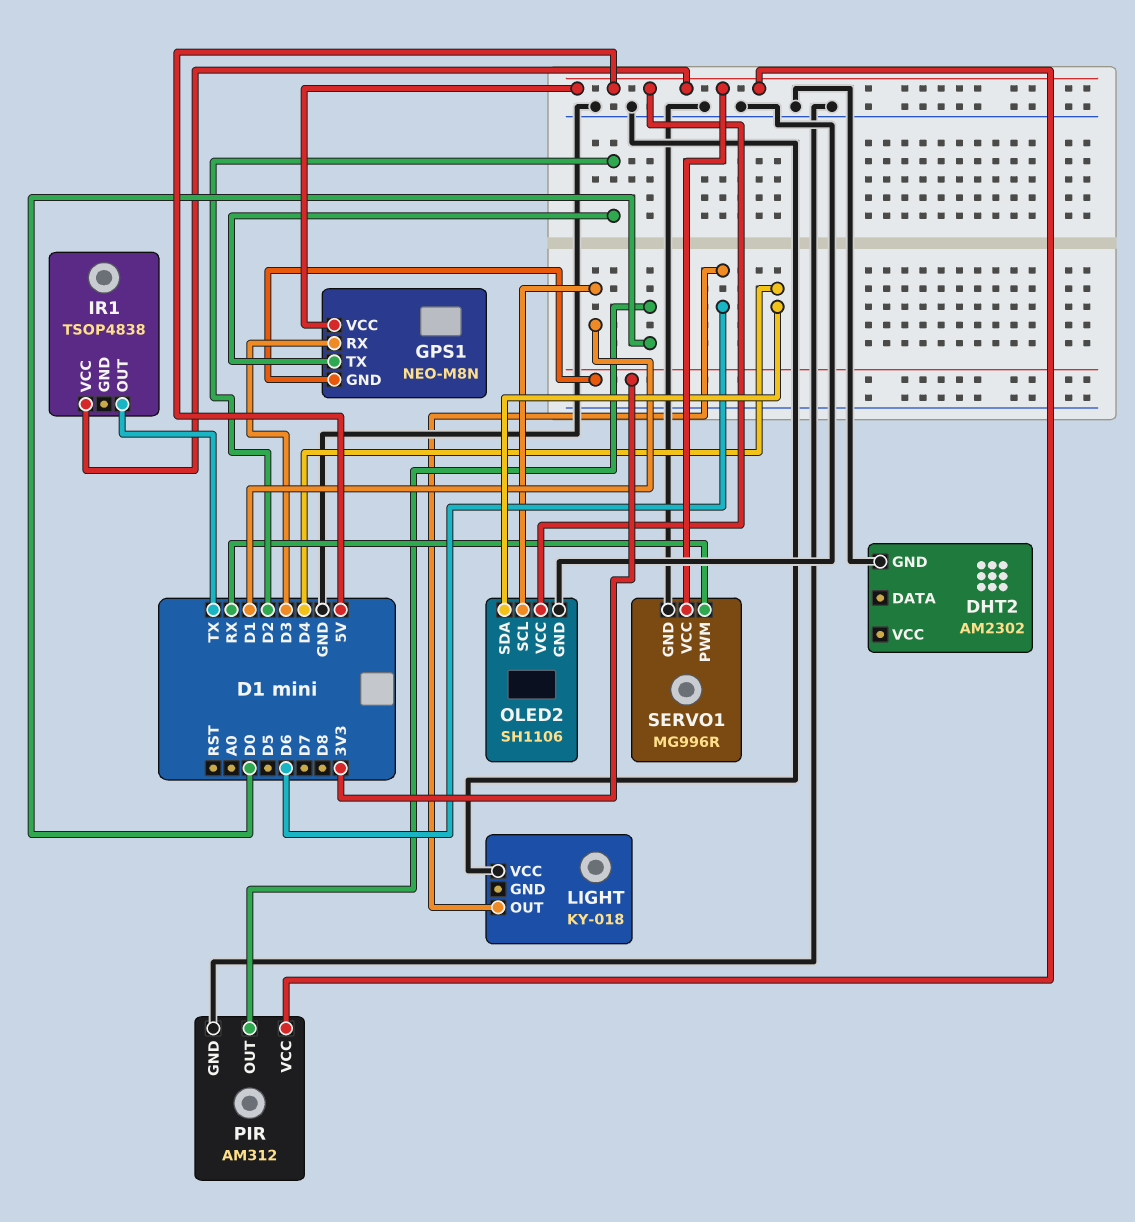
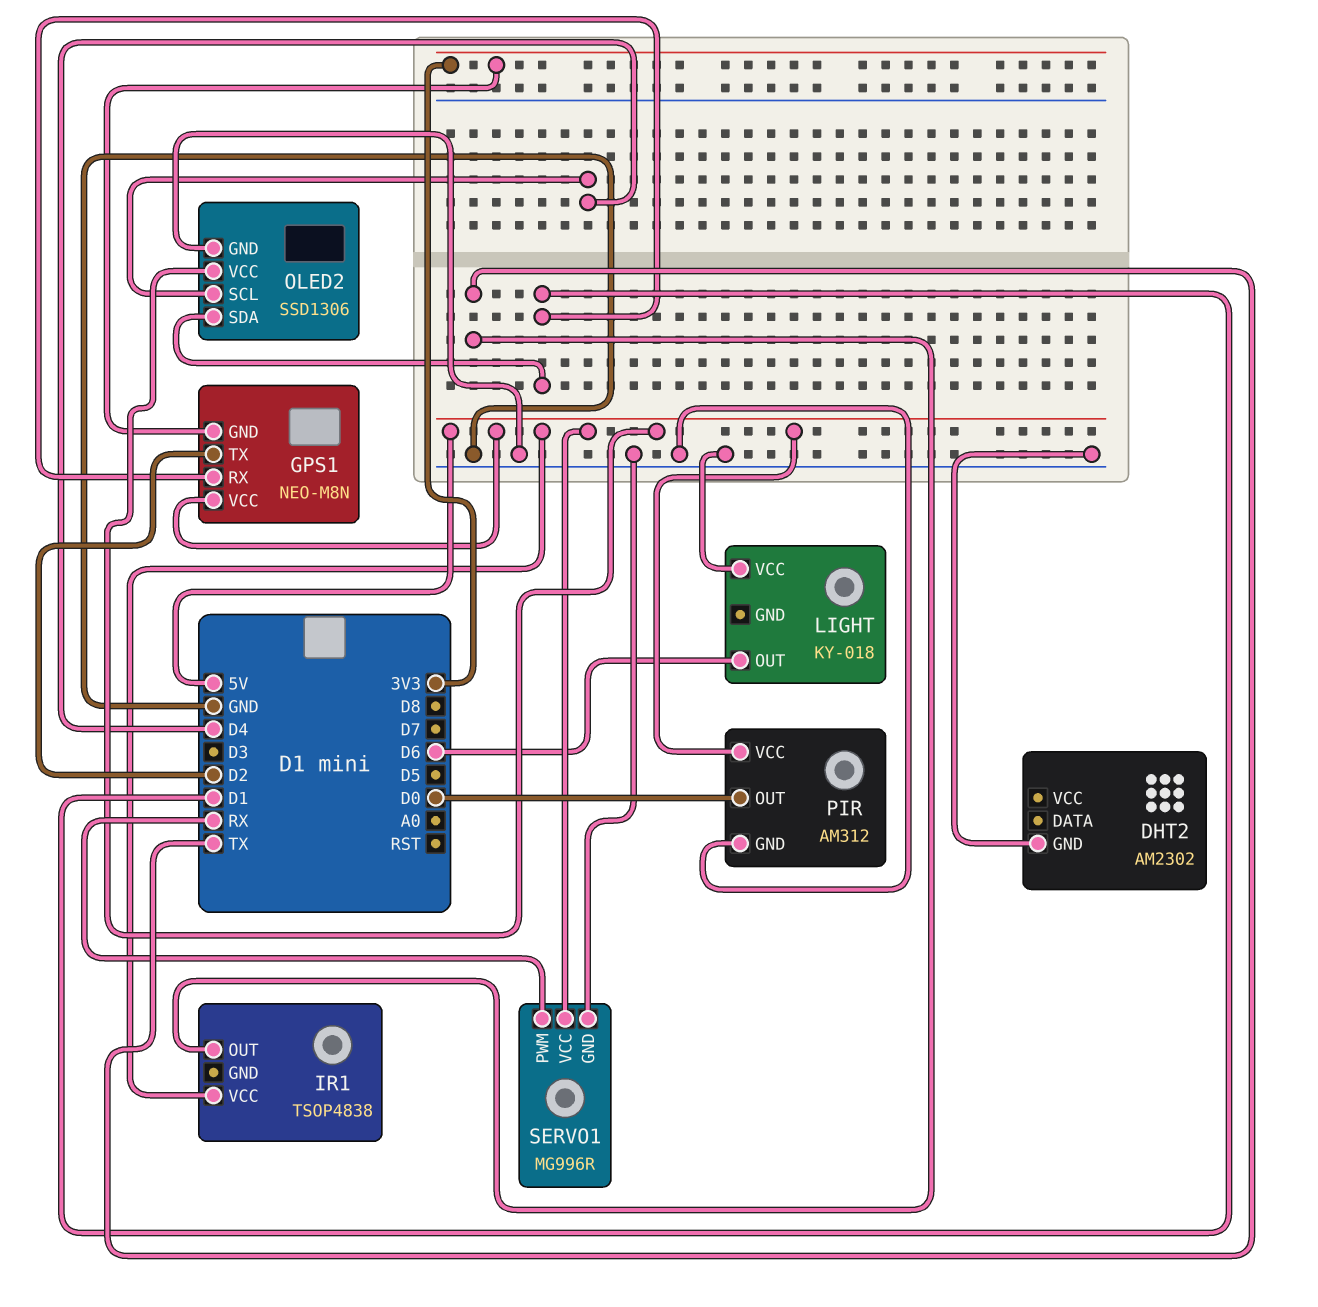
GPS1 pin RX: D3 -> D1
OLED2: SH1106 -> SSD1306
OLED2 pin SCL: D1 -> D4
OLED2 pin SDA: D4 -> D1

